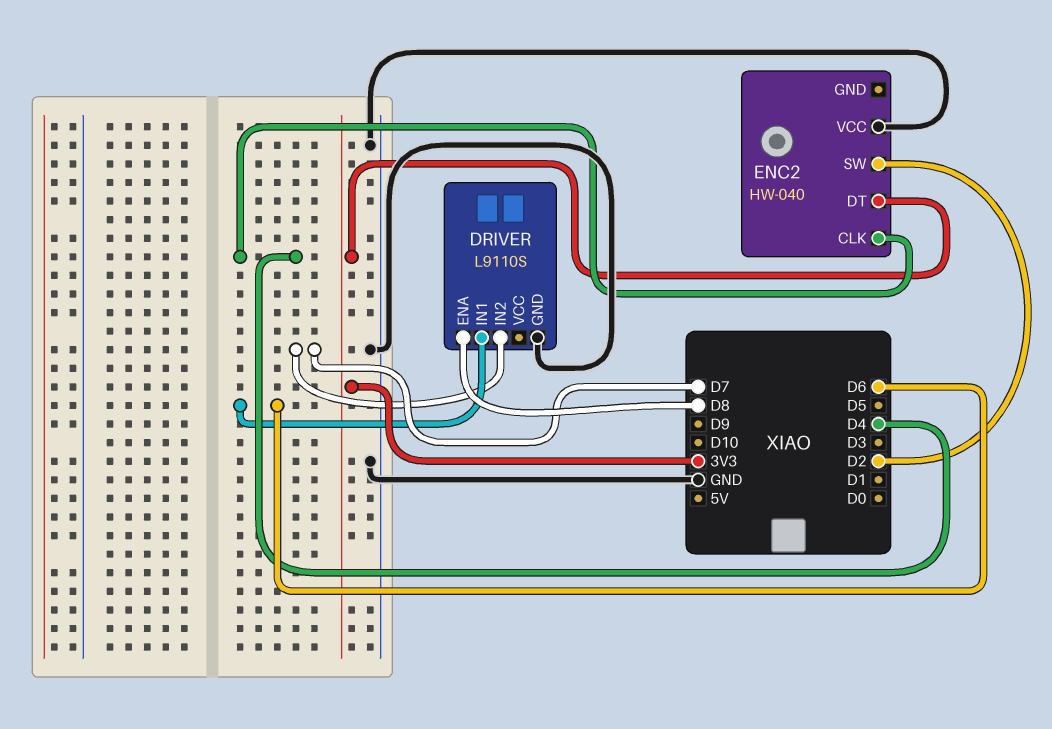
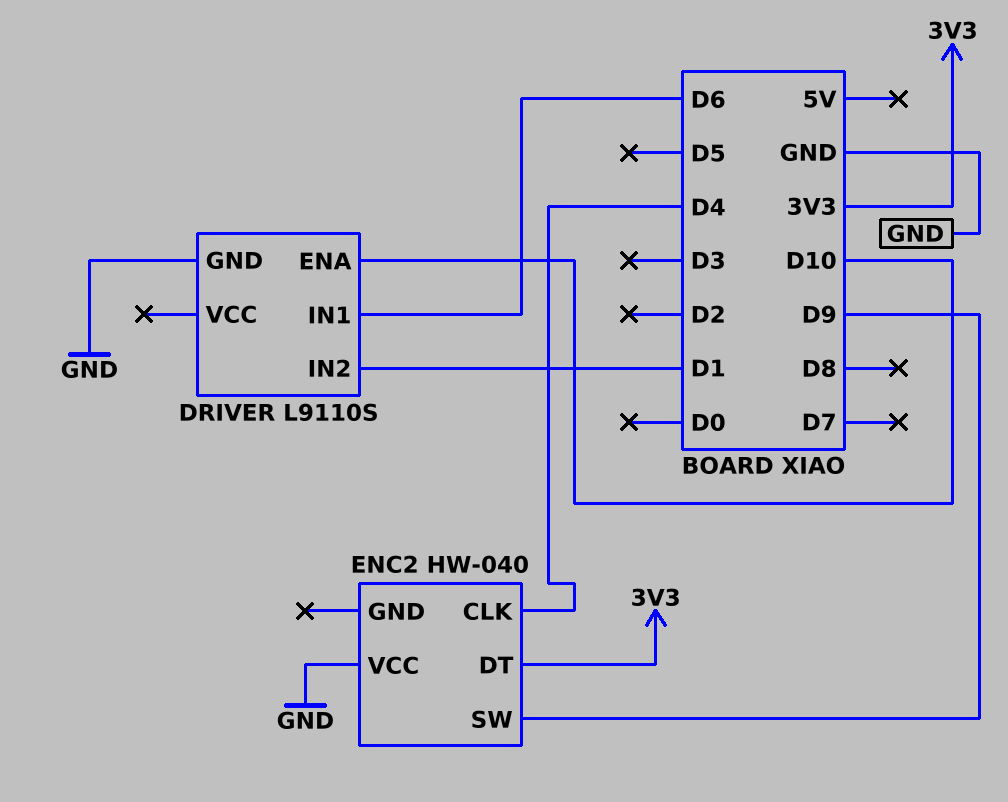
DRIVER pin ENA: D8 -> D10
DRIVER pin IN2: D7 -> D1
ENC2 pin SW: D2 -> D9

